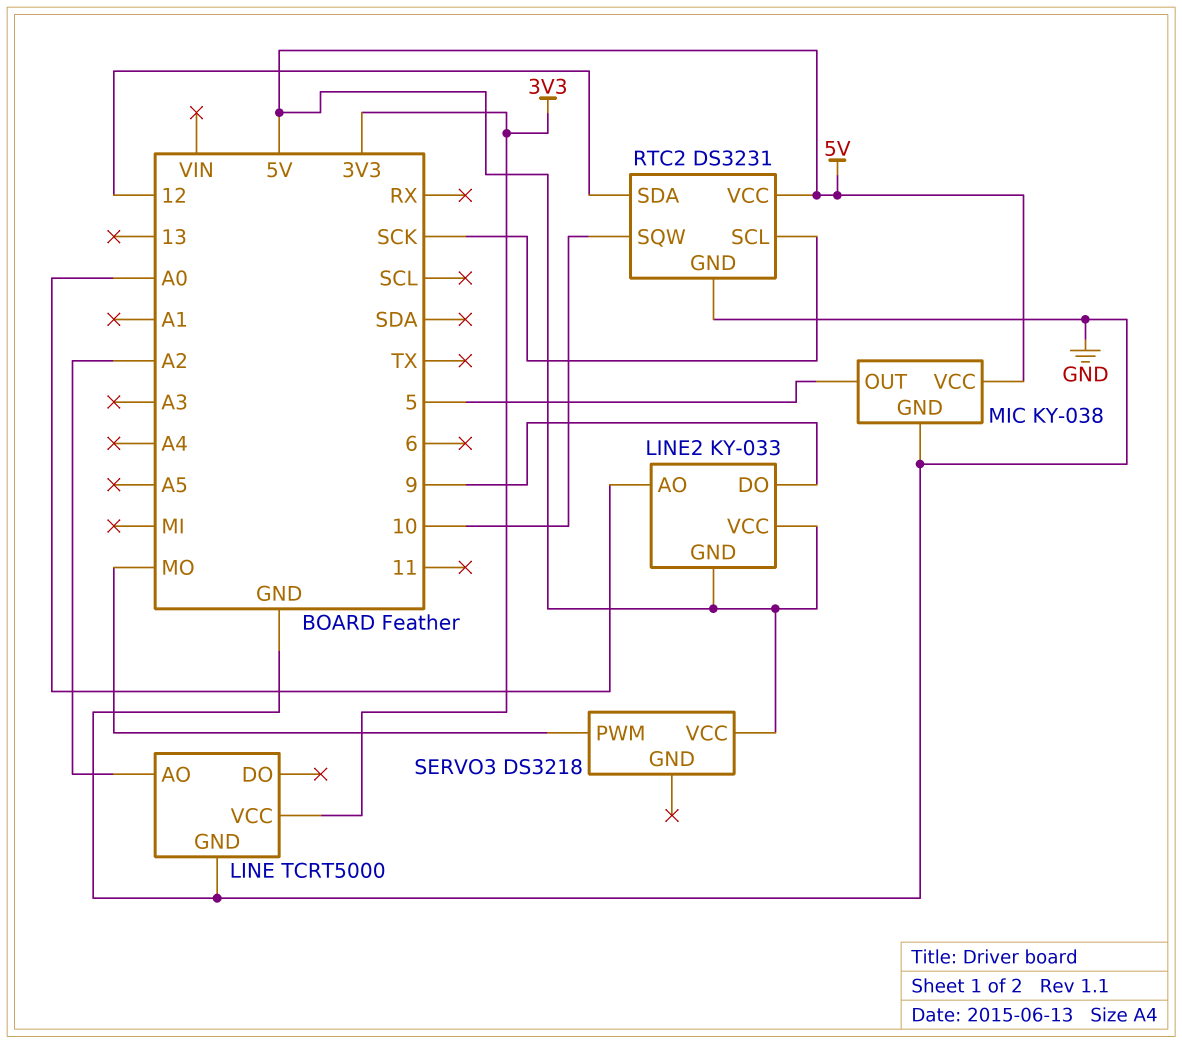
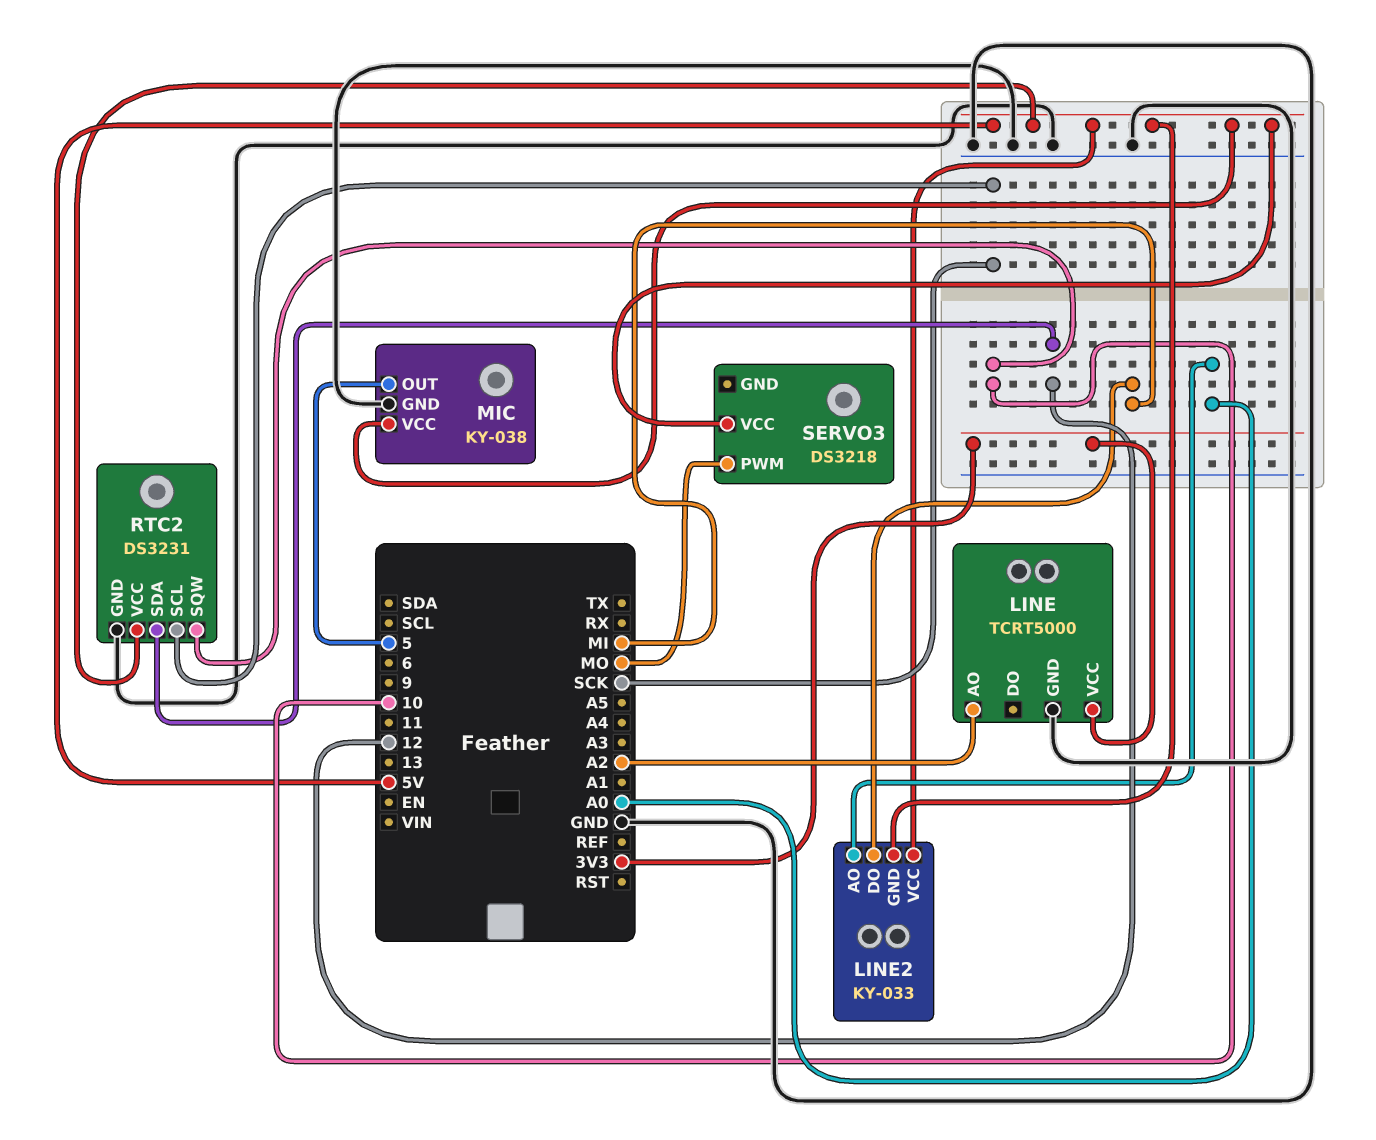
LINE2 pin DO: 9 -> MI

